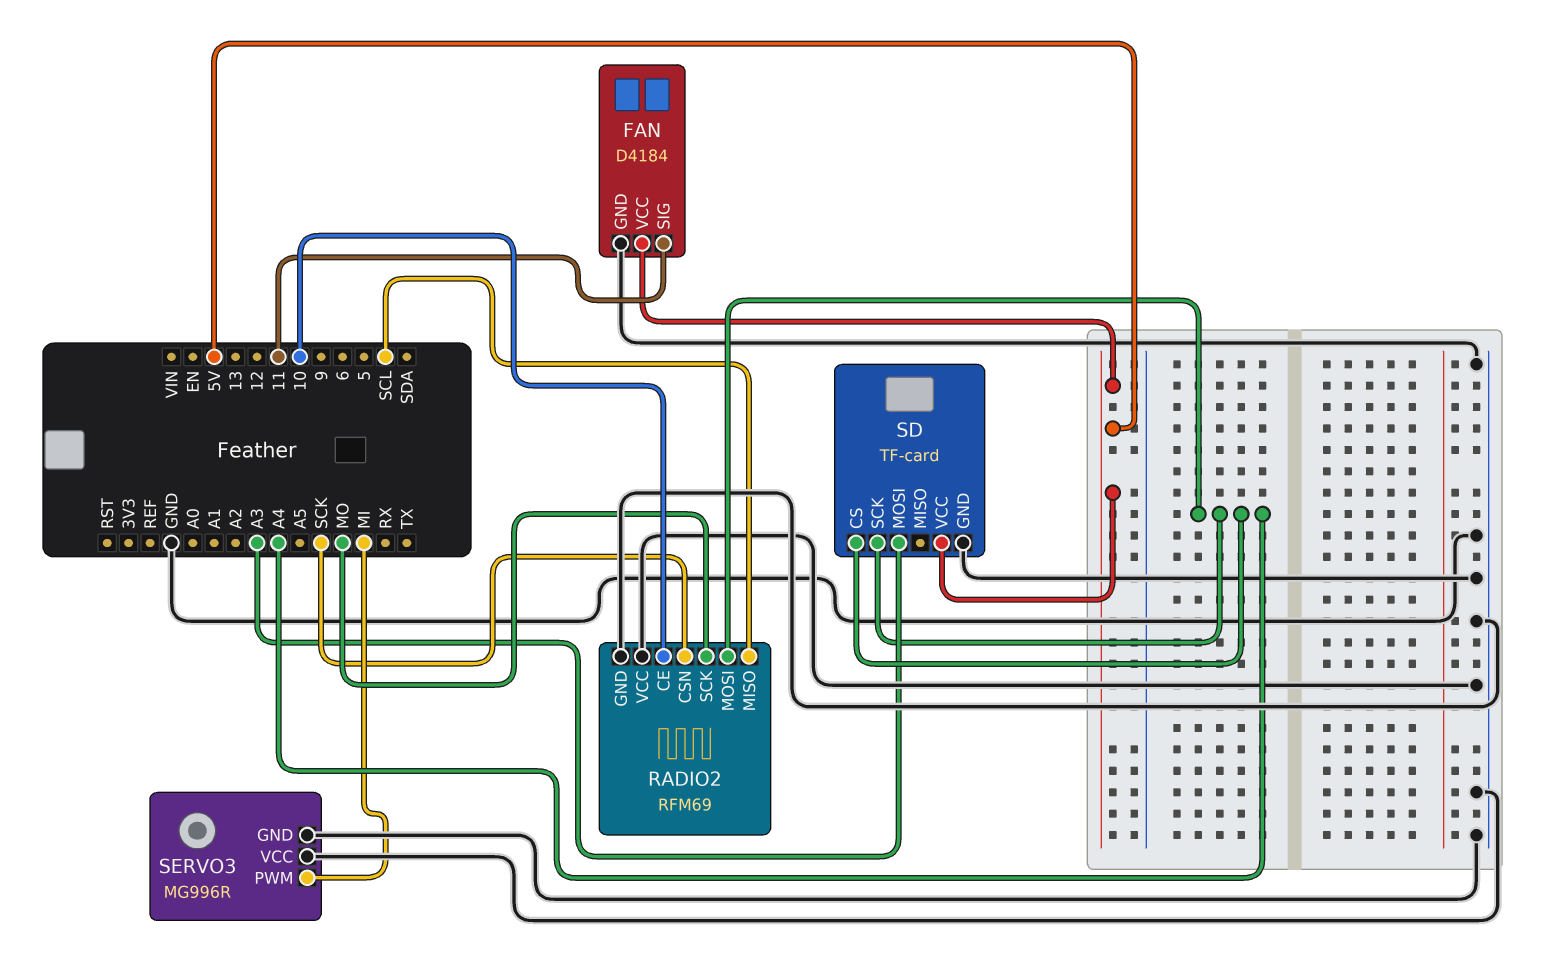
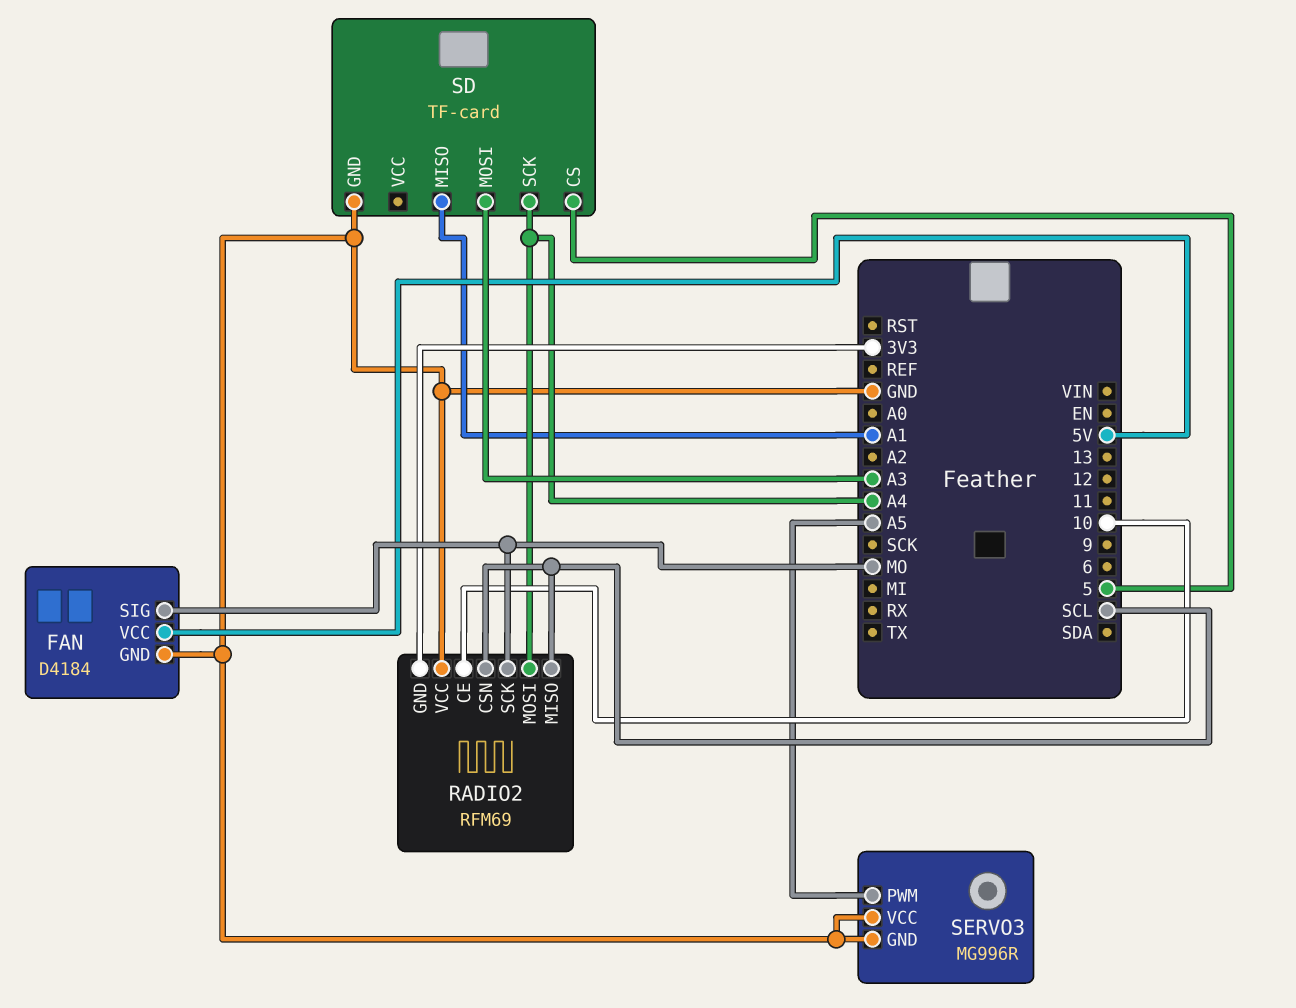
FAN pin SIG: 11 -> MO
RADIO2 pin CSN: SCK -> SCL
RADIO2 pin GND: GND -> 3V3
SD pin CS: A4 -> 5
SD pin MISO: none -> A1
SD pin VCC: 5V -> none
SERVO3 pin PWM: MI -> A5

